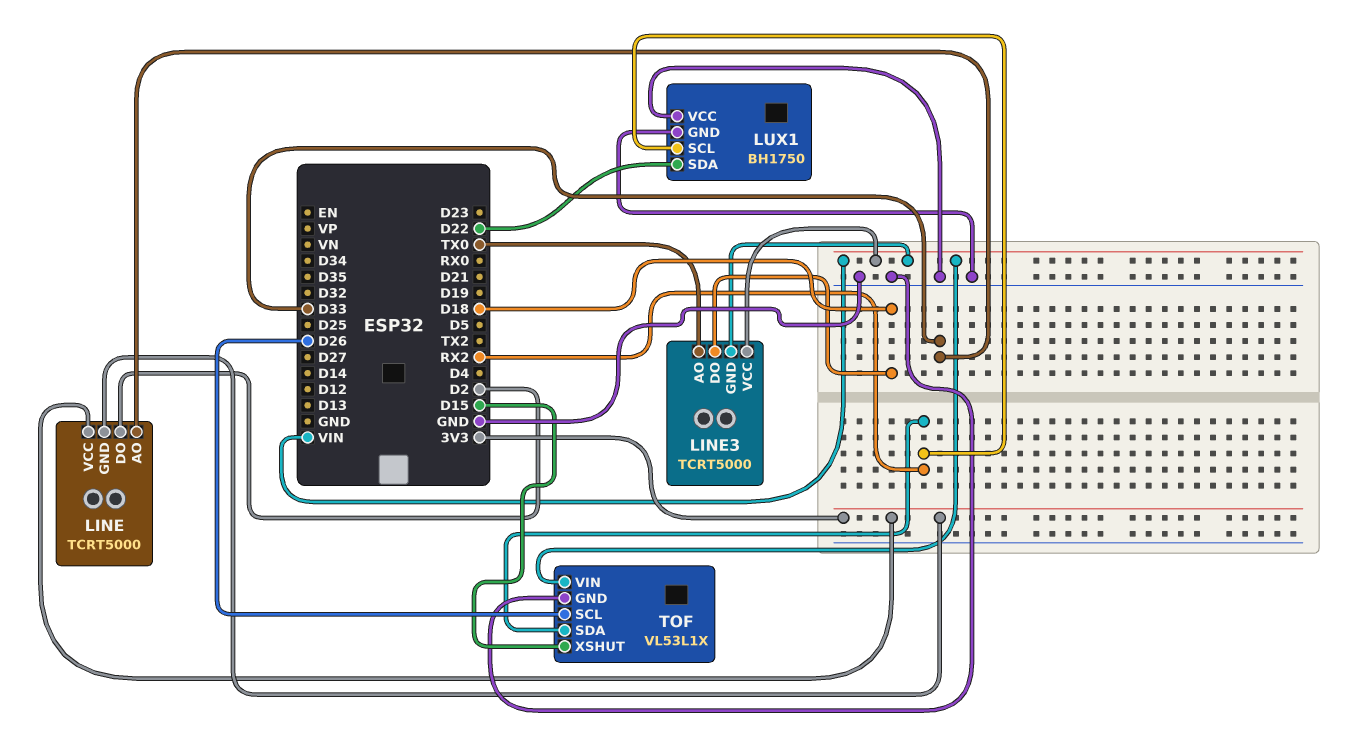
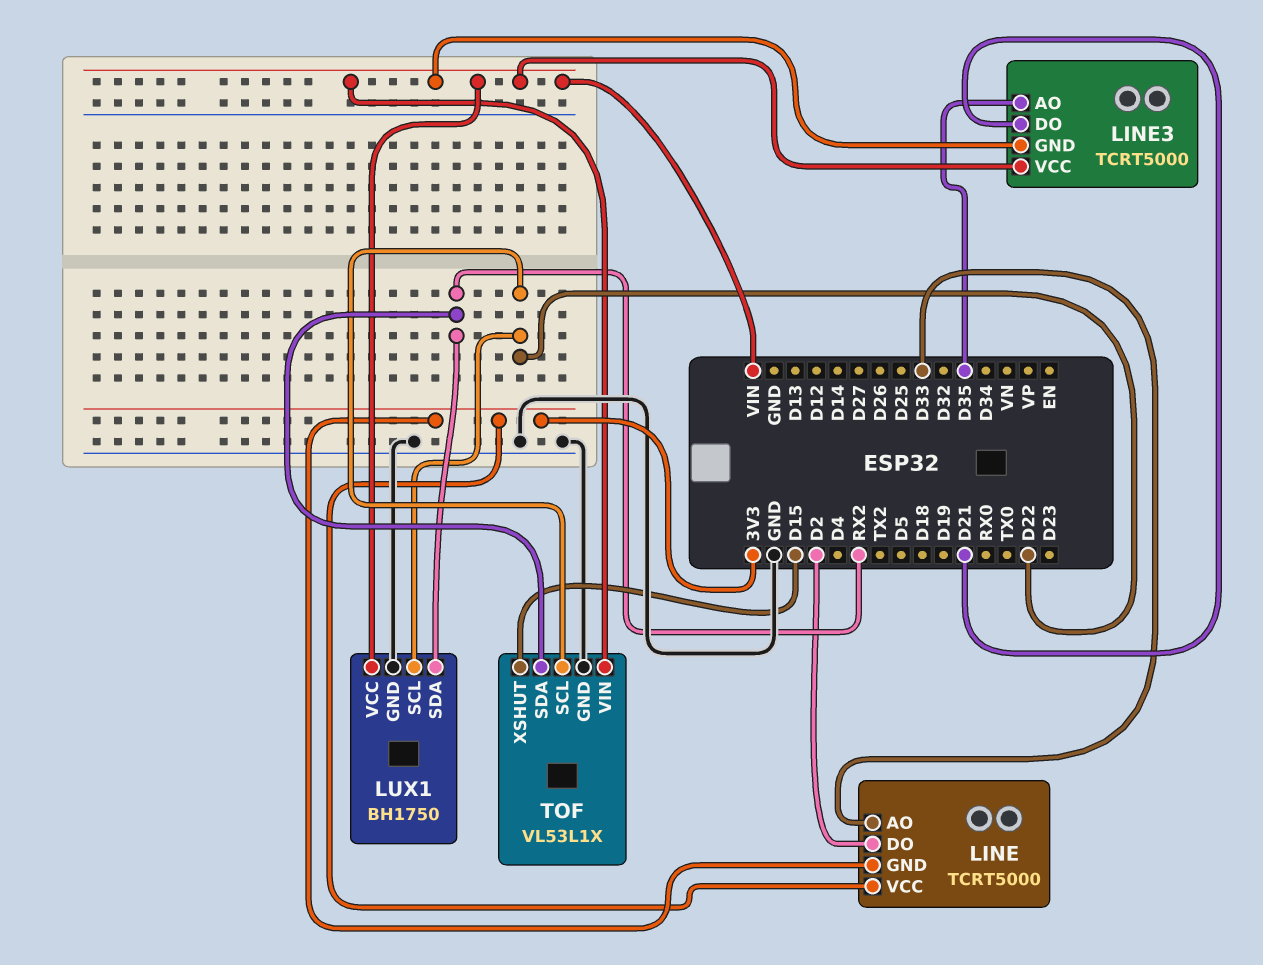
LINE3 pin AO: TX0 -> D35
LINE3 pin DO: D18 -> D21
LUX1 pin SCL: RX2 -> D22
LUX1 pin SDA: D22 -> RX2
LUX1 pin VCC: GND -> VIN
TOF pin SCL: D26 -> D22

